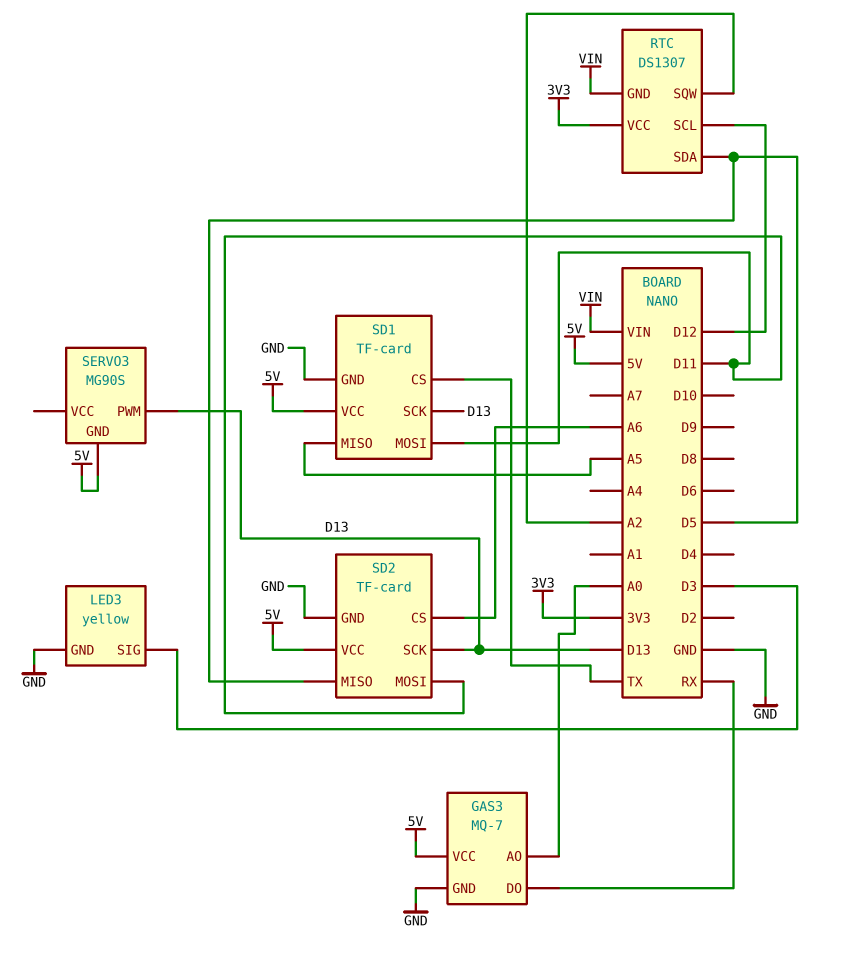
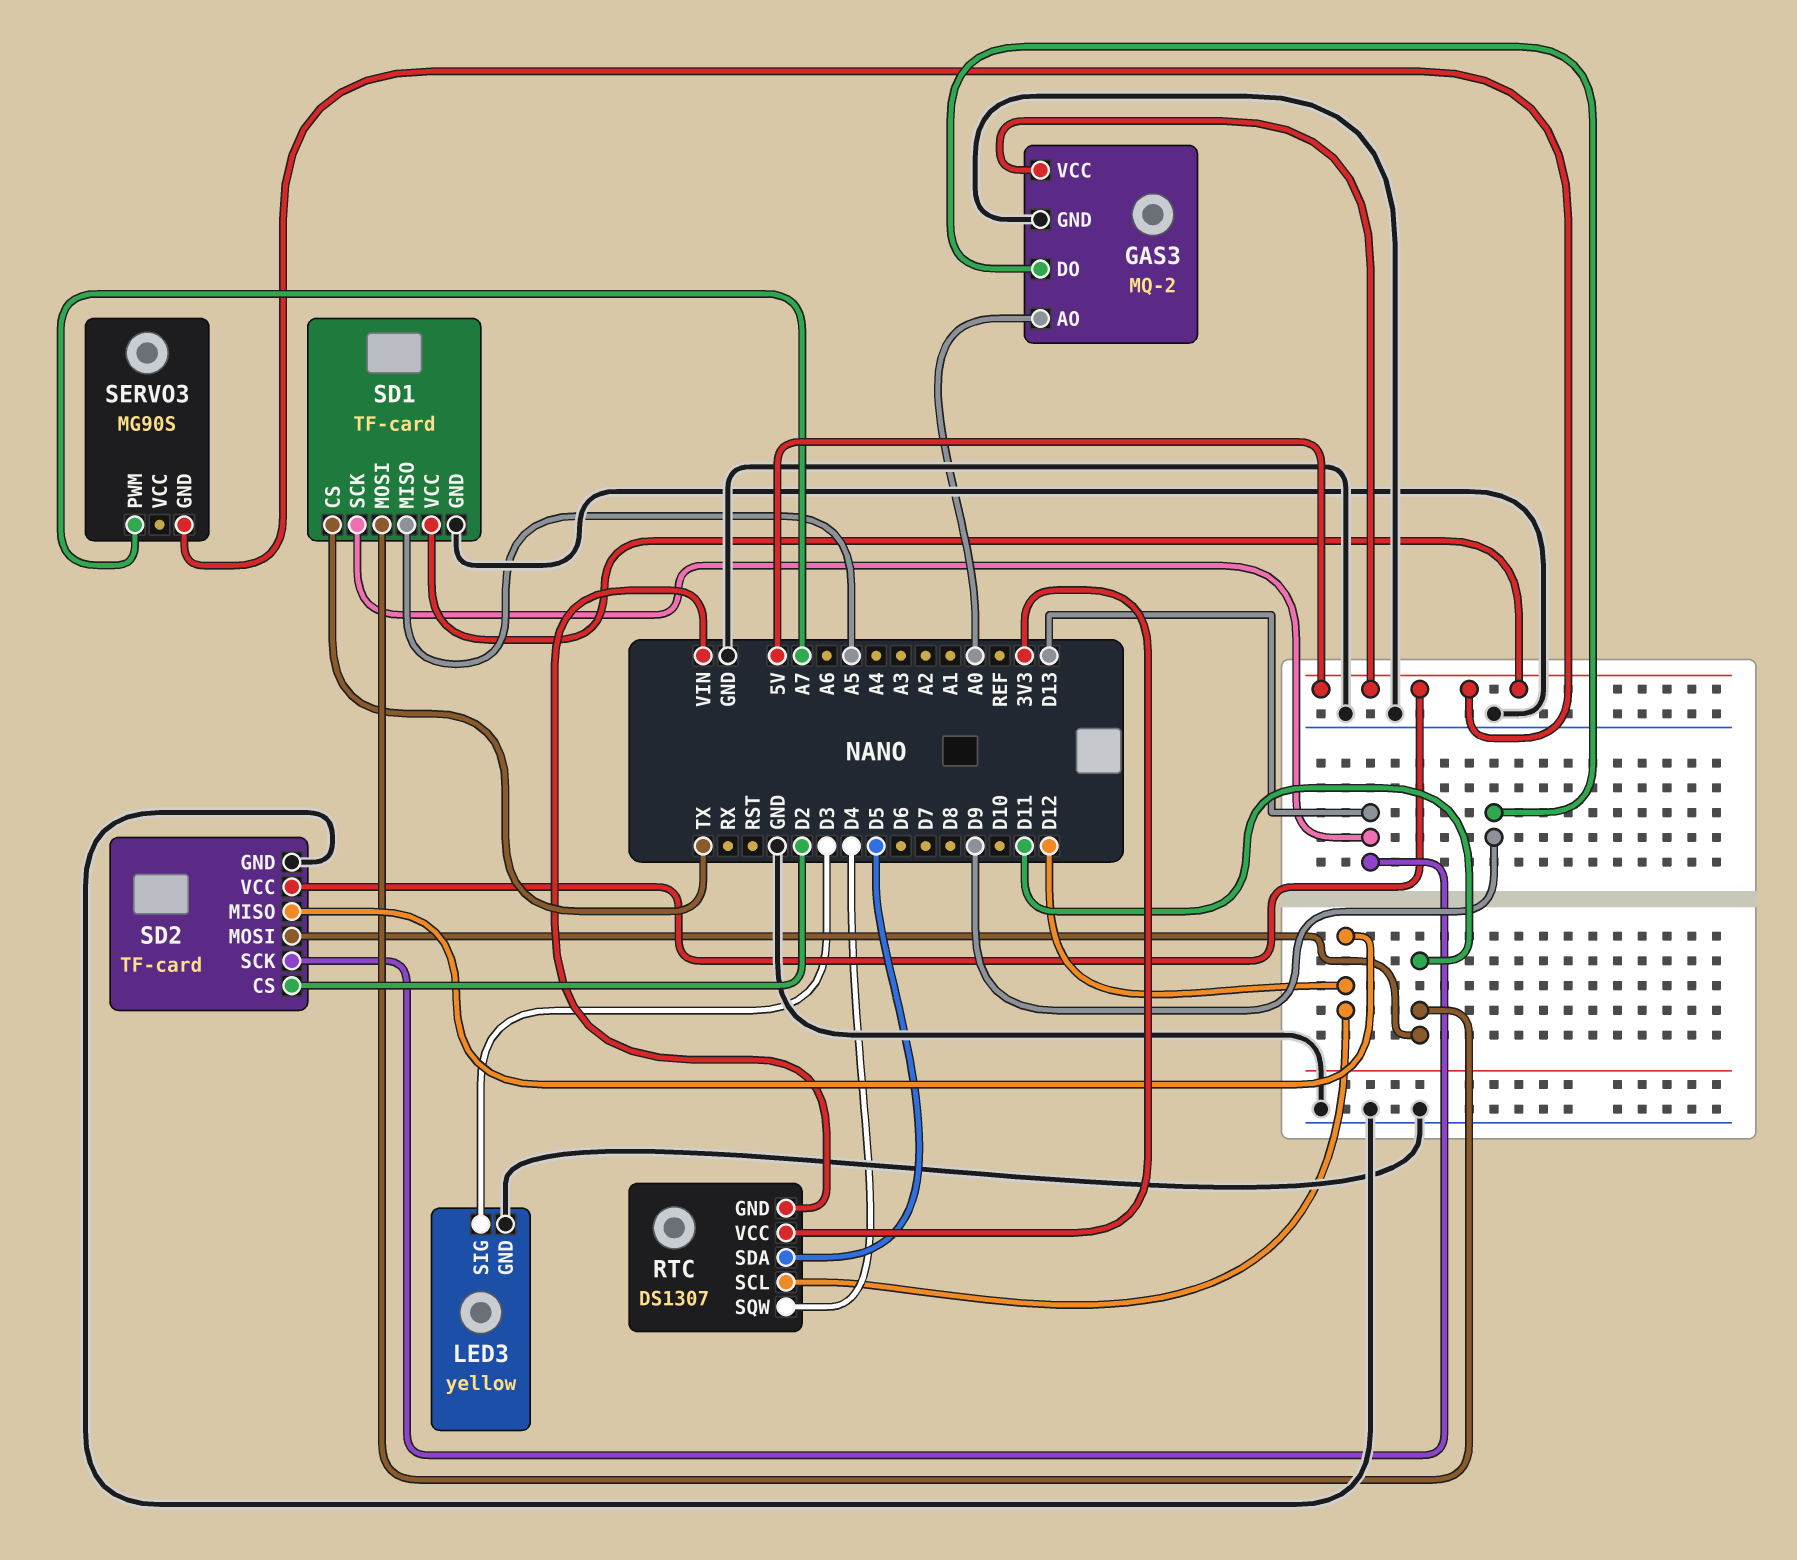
GAS3: MQ-7 -> MQ-2
GAS3 pin DO: RX -> D9
RTC pin SQW: A2 -> D4
SD2 pin CS: A6 -> D2
SD2 pin MISO: D5 -> D12
SERVO3 pin PWM: D13 -> A7

